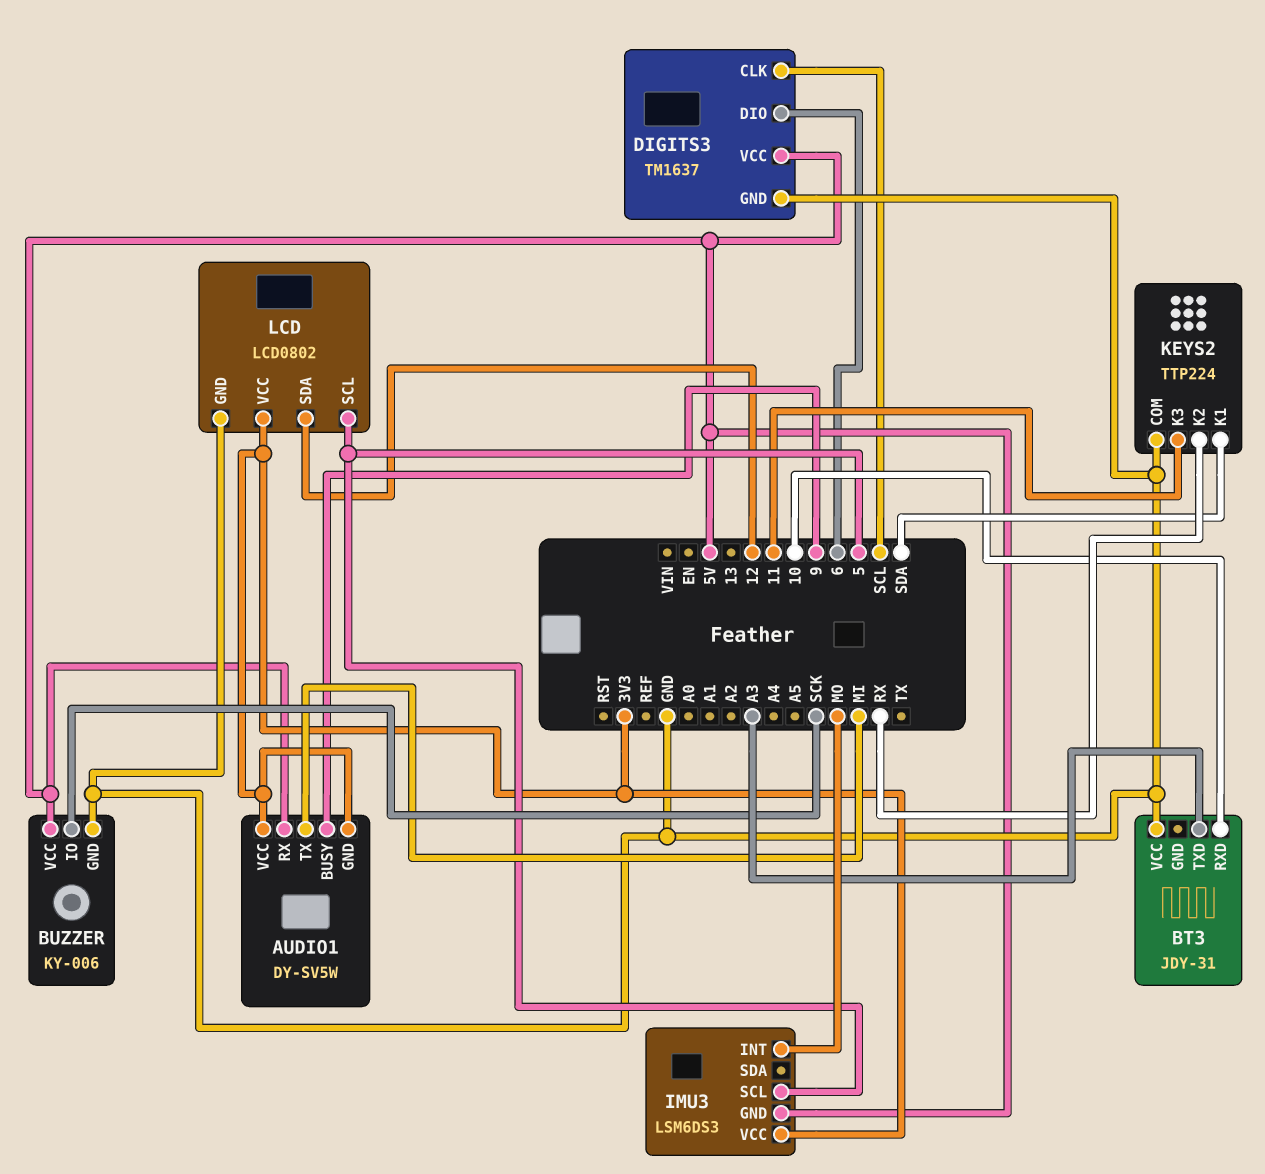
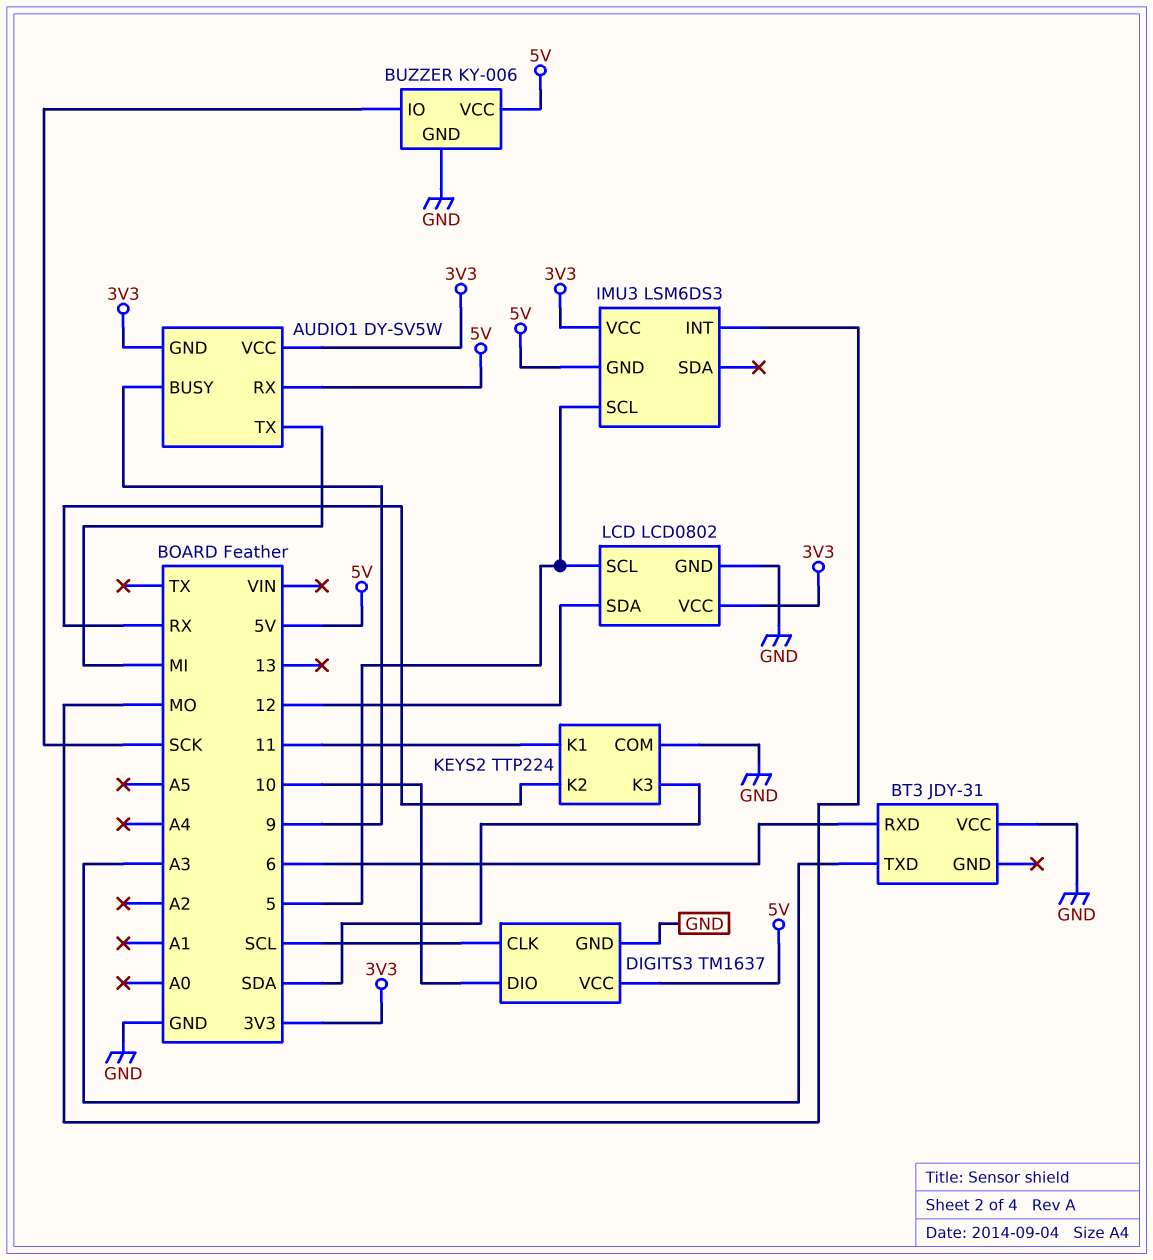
BT3 pin RXD: 10 -> 6
DIGITS3 pin DIO: 6 -> 10
KEYS2 pin K1: SDA -> 11
KEYS2 pin K3: 11 -> SDA

